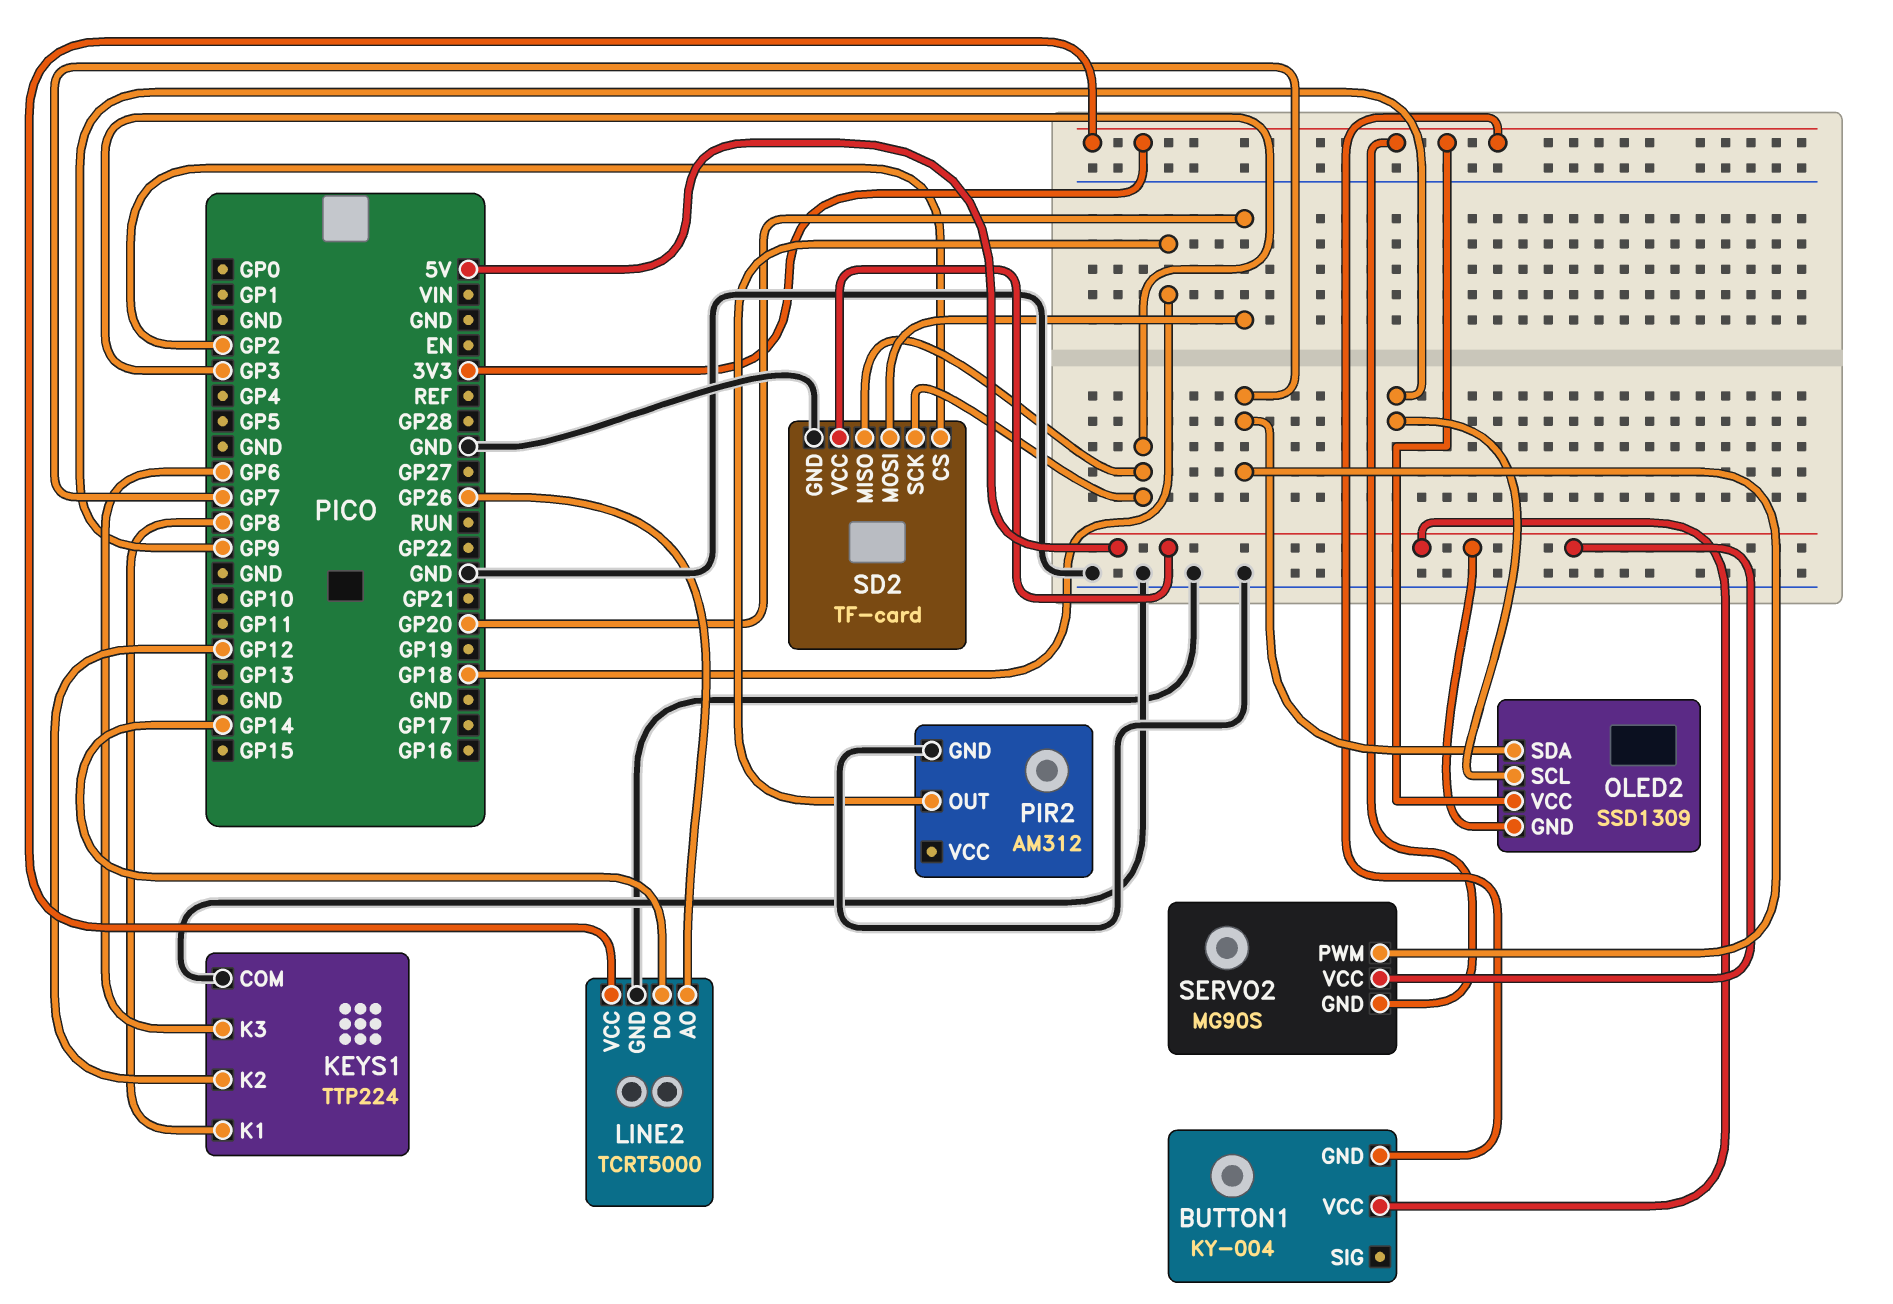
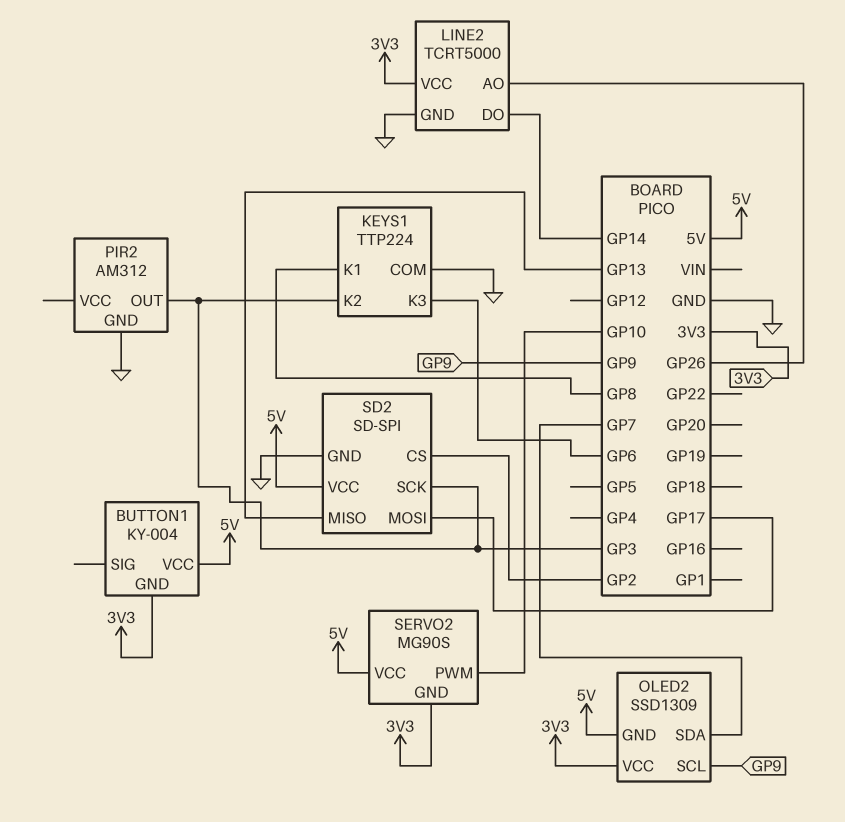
KEYS1 pin K2: GP12 -> GP3
PIR2 pin OUT: GP18 -> GP3
SD2: TF-card -> SD-SPI
SD2 pin MISO: GP3 -> GP13
SD2 pin MOSI: GP20 -> GP17
SERVO2 pin PWM: GP7 -> GP10

